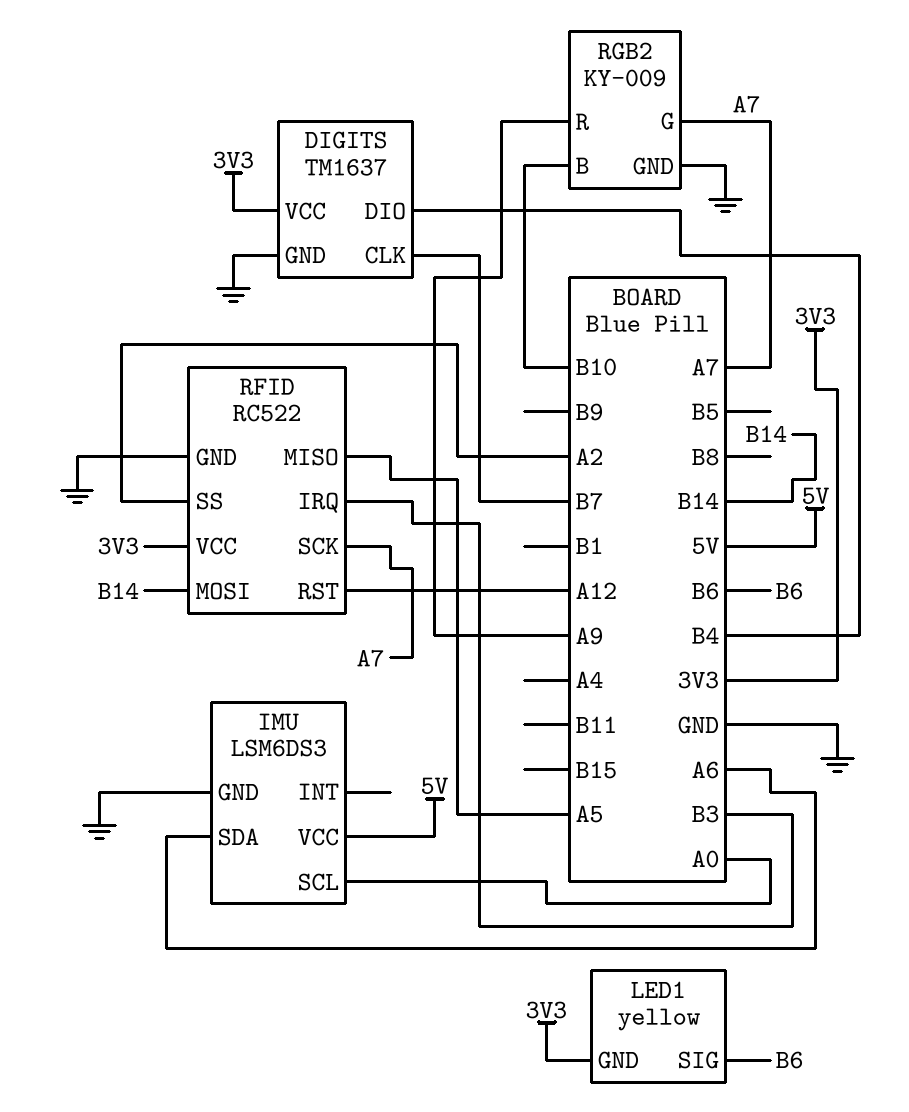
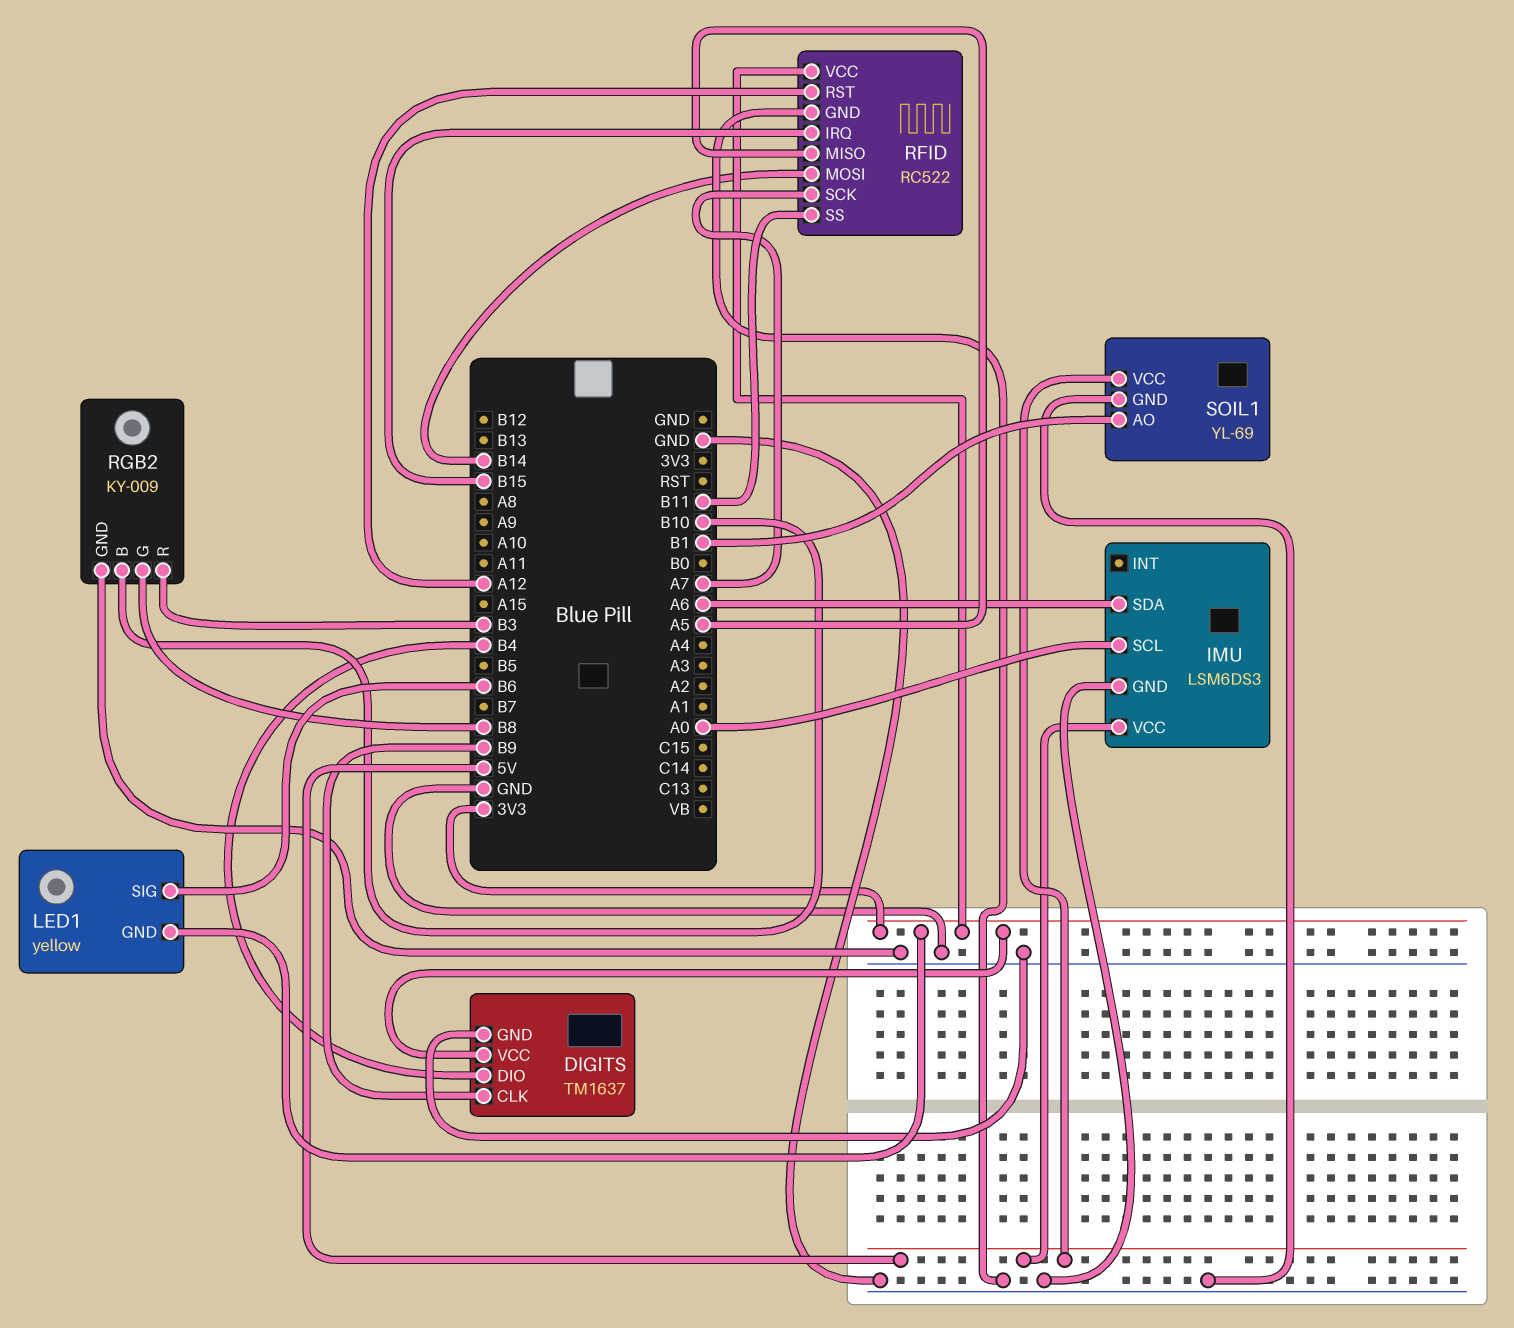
DIGITS pin CLK: B7 -> B9
RFID pin IRQ: B3 -> B15
RFID pin SS: A2 -> B11
RGB2 pin G: A7 -> B8
RGB2 pin R: A9 -> B3
SOIL1: none -> YL-69
SOIL1 pin AO: none -> B1
SOIL1 pin GND: none -> GND
SOIL1 pin VCC: none -> 5V

